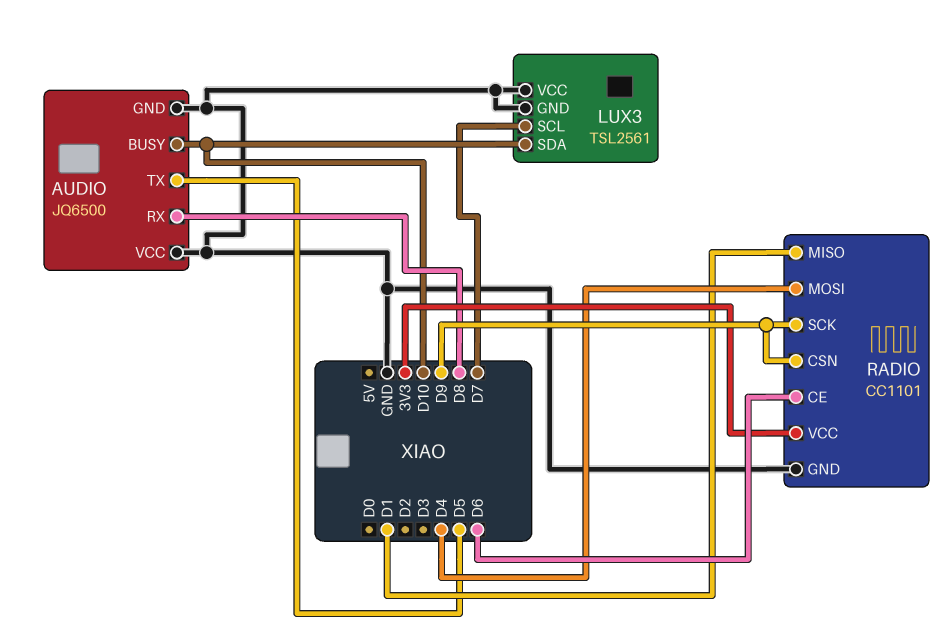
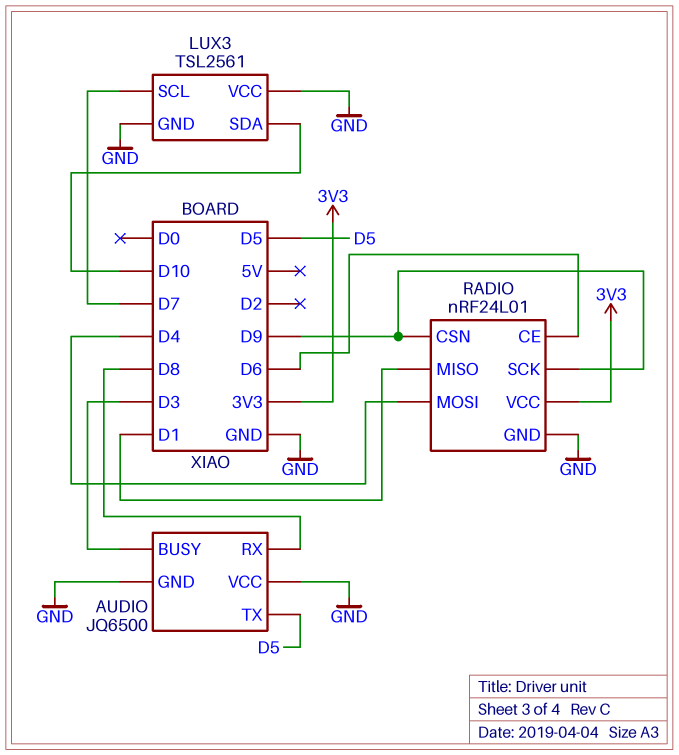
AUDIO pin BUSY: D10 -> D3
RADIO: CC1101 -> nRF24L01

